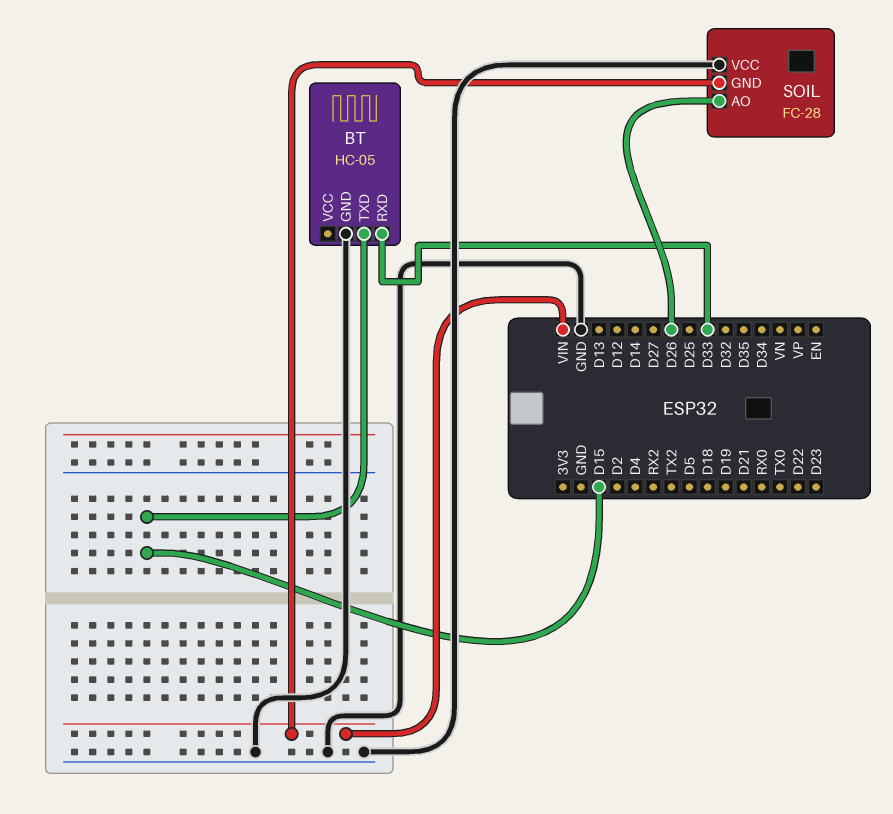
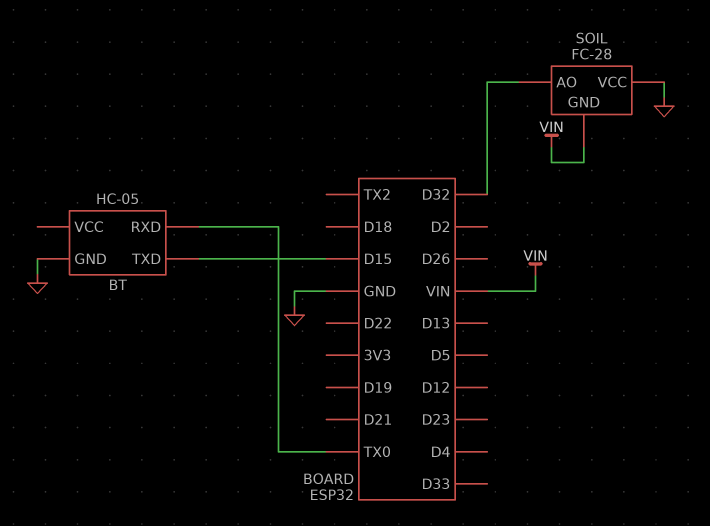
BT pin RXD: D33 -> TX0
SOIL pin AO: D26 -> D32

